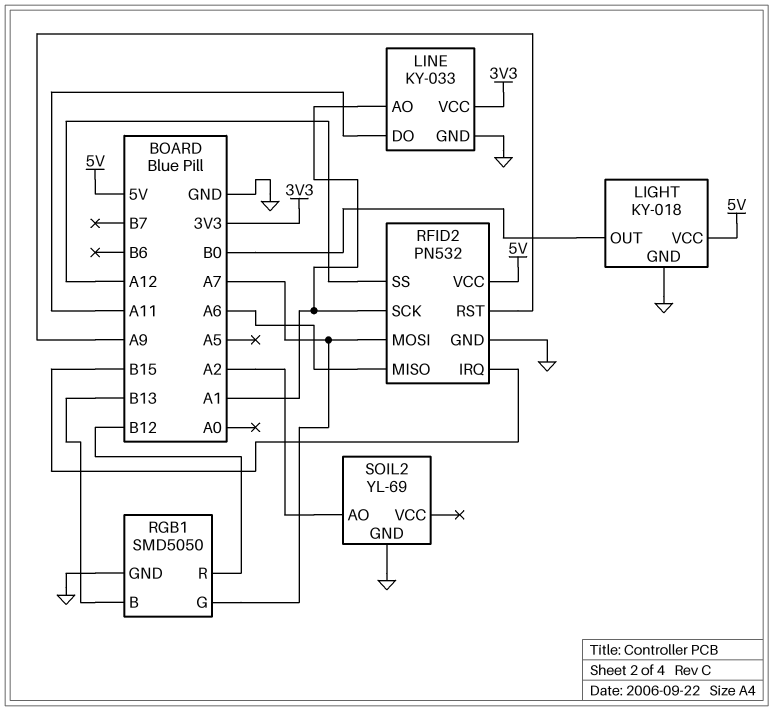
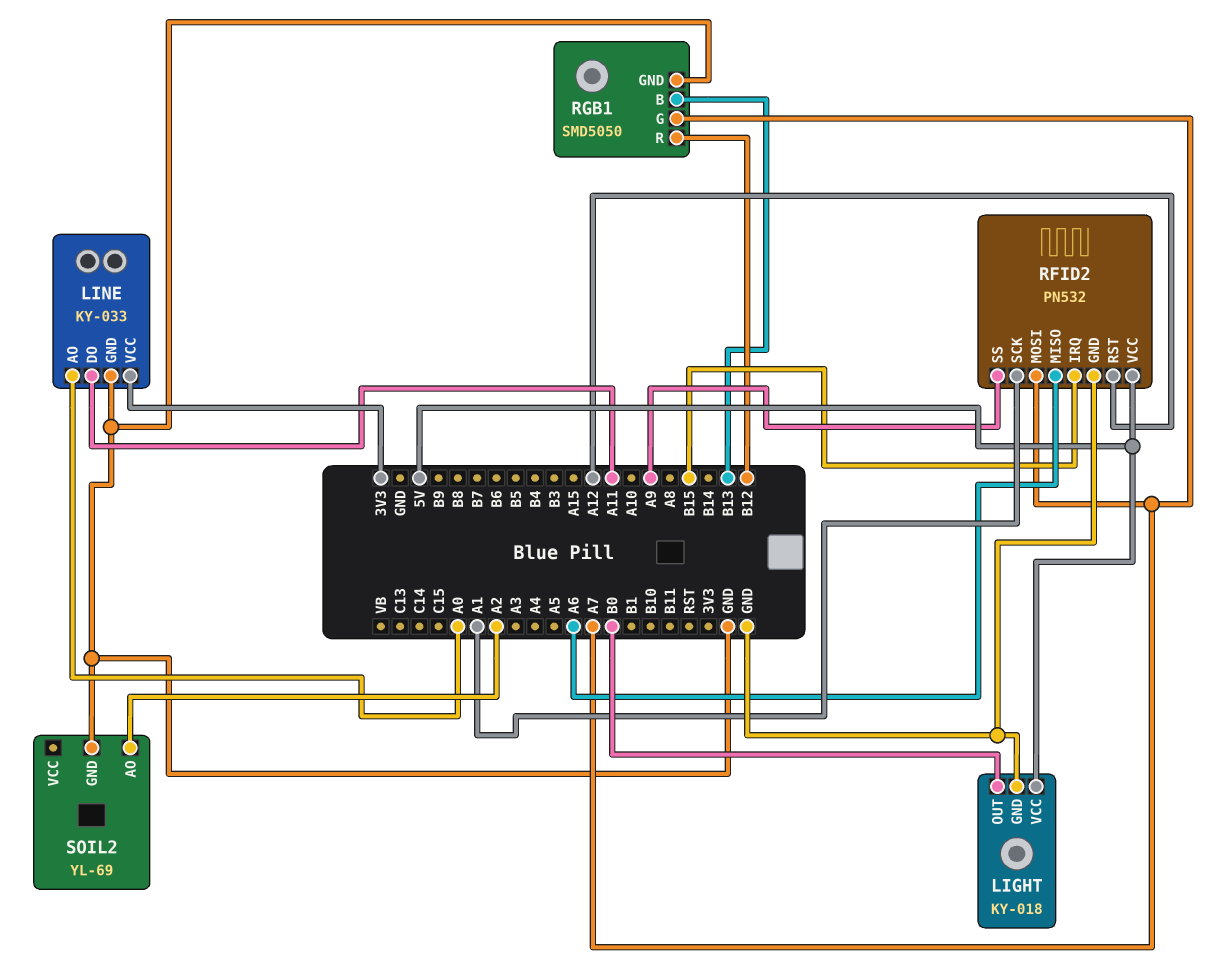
LINE pin AO: A1 -> A0
RFID2 pin RST: A9 -> A12
RFID2 pin SS: A12 -> A9

